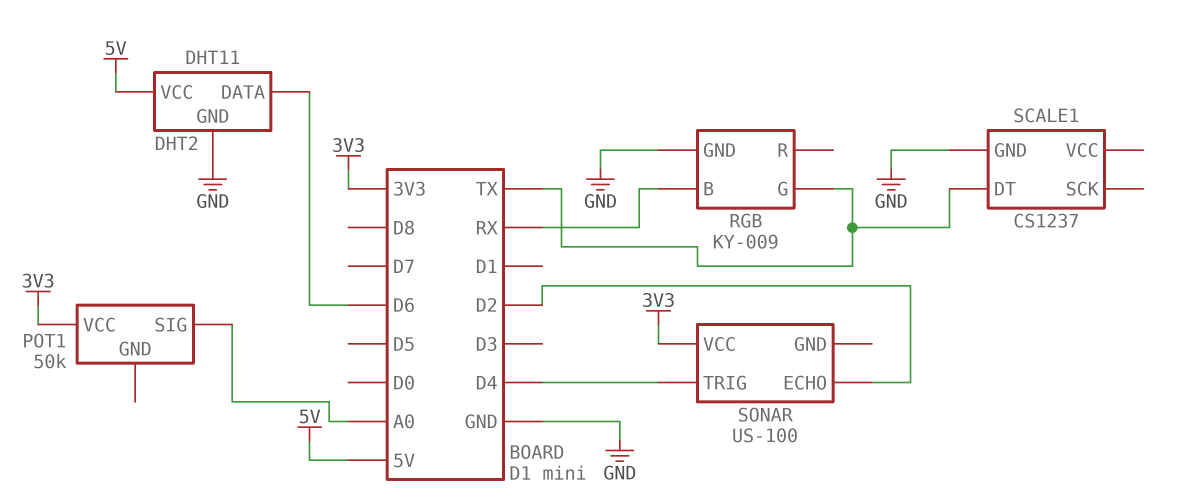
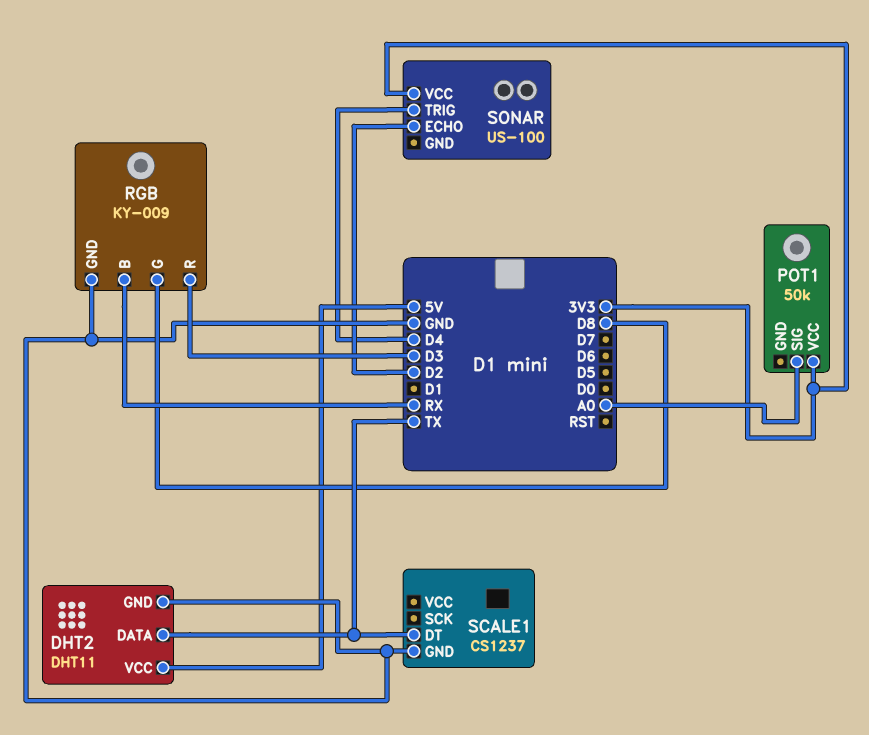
DHT2 pin DATA: D6 -> TX
RGB pin G: TX -> D8
RGB pin R: none -> D3

